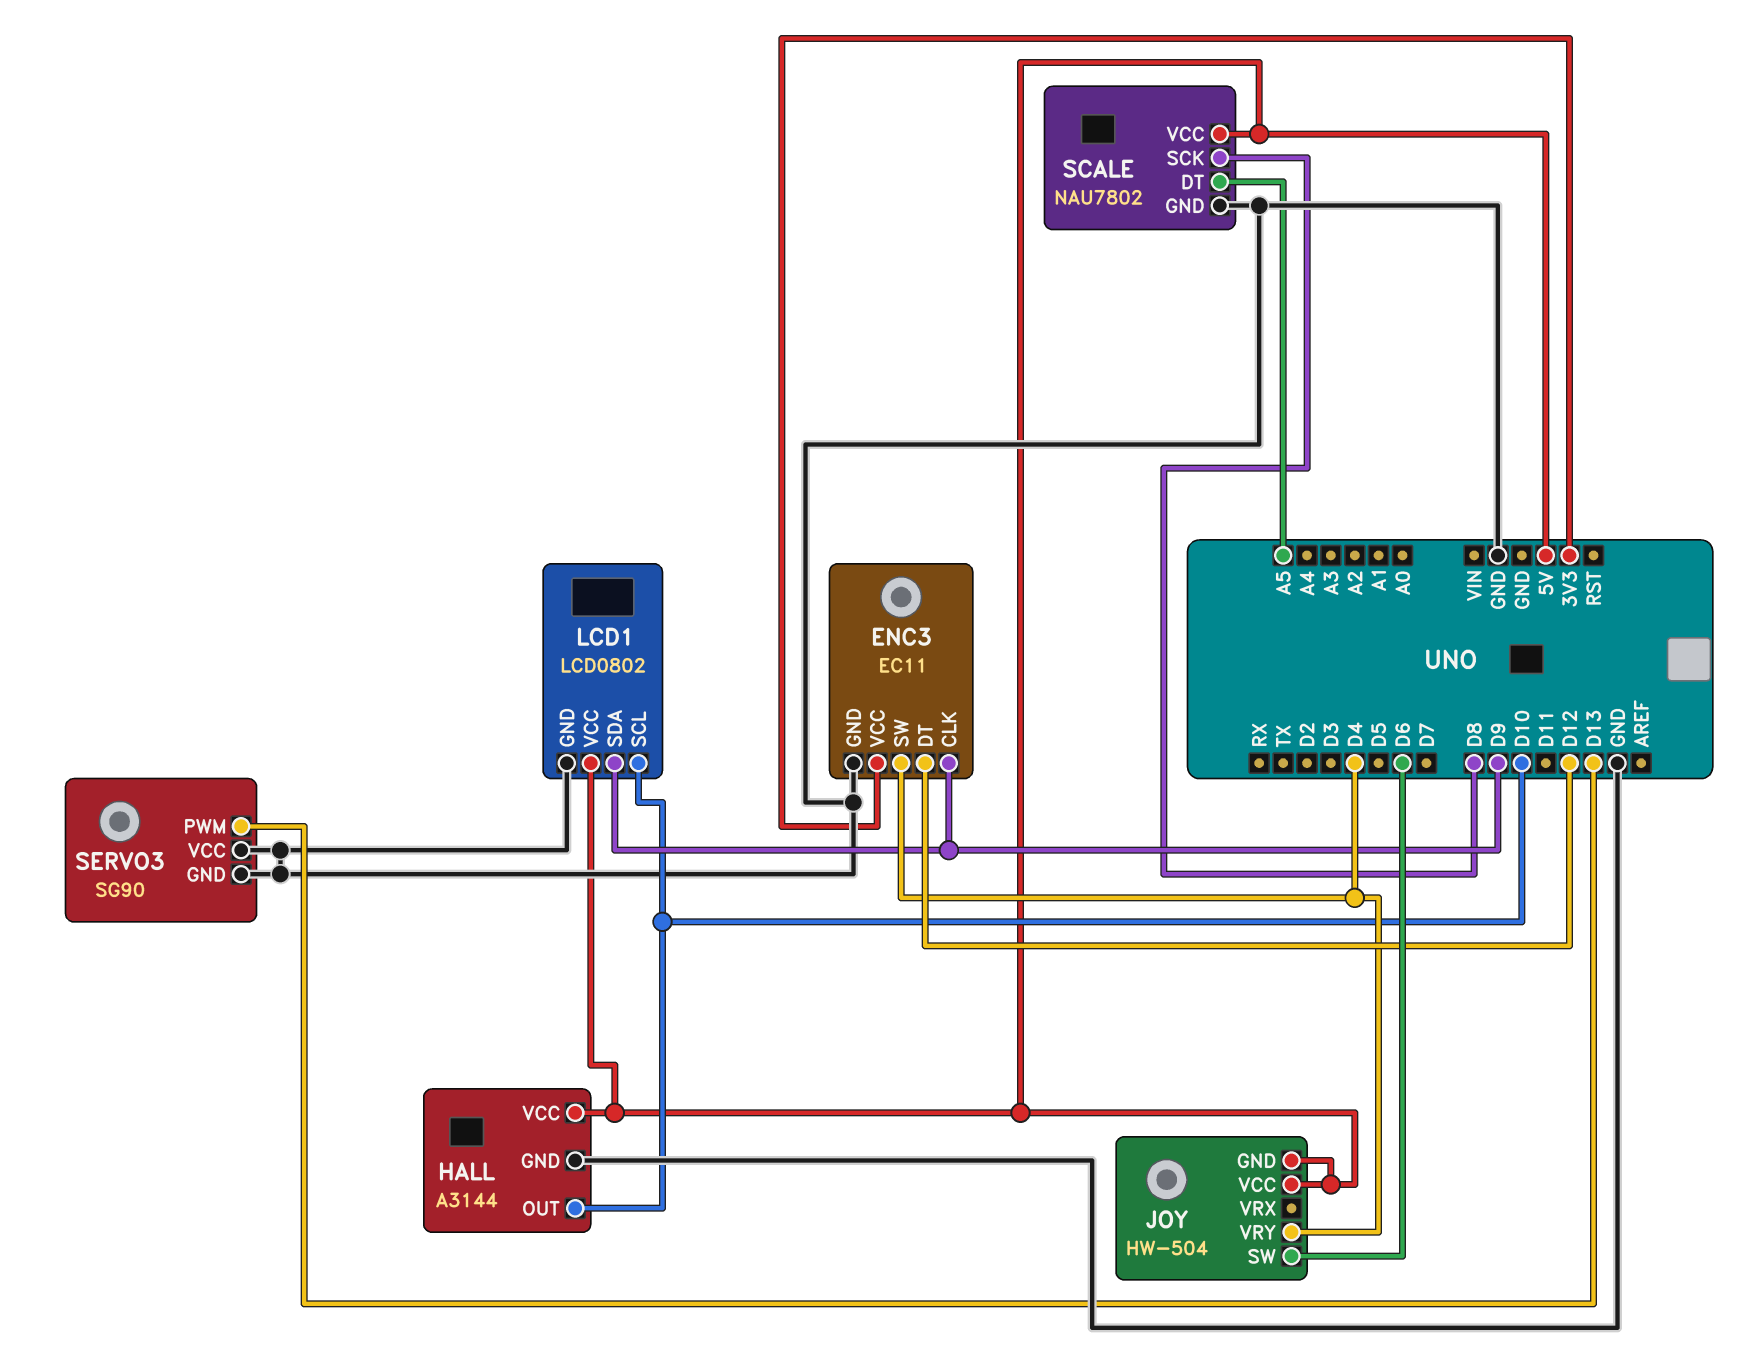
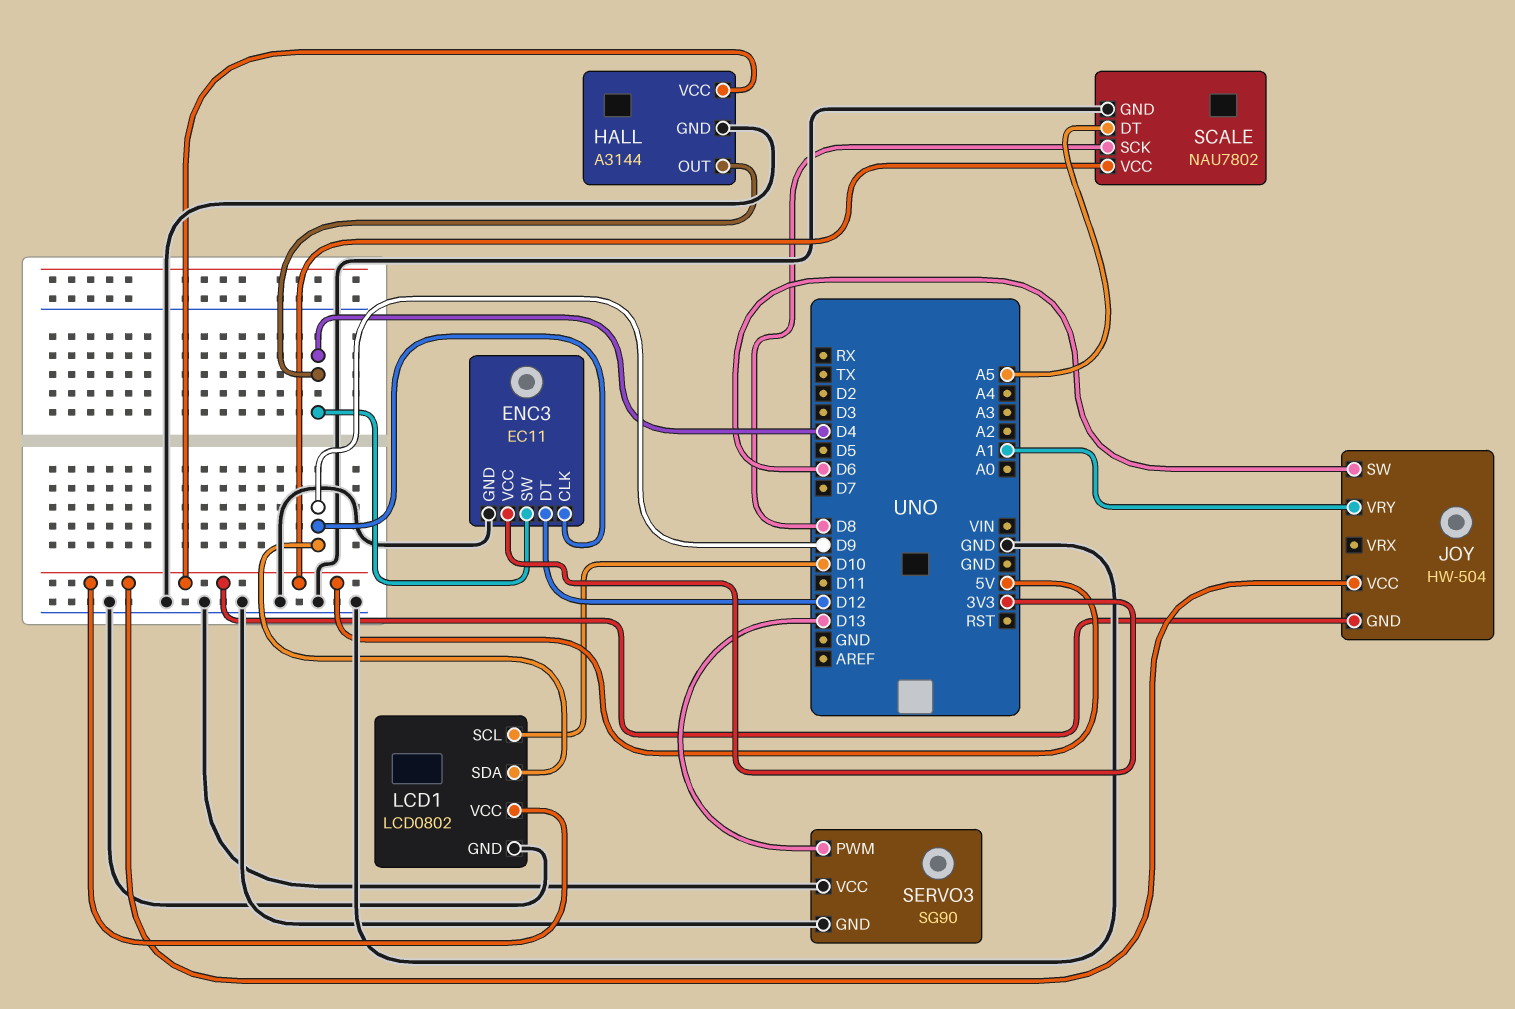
HALL pin OUT: D10 -> D4
JOY pin VRY: D4 -> A1

